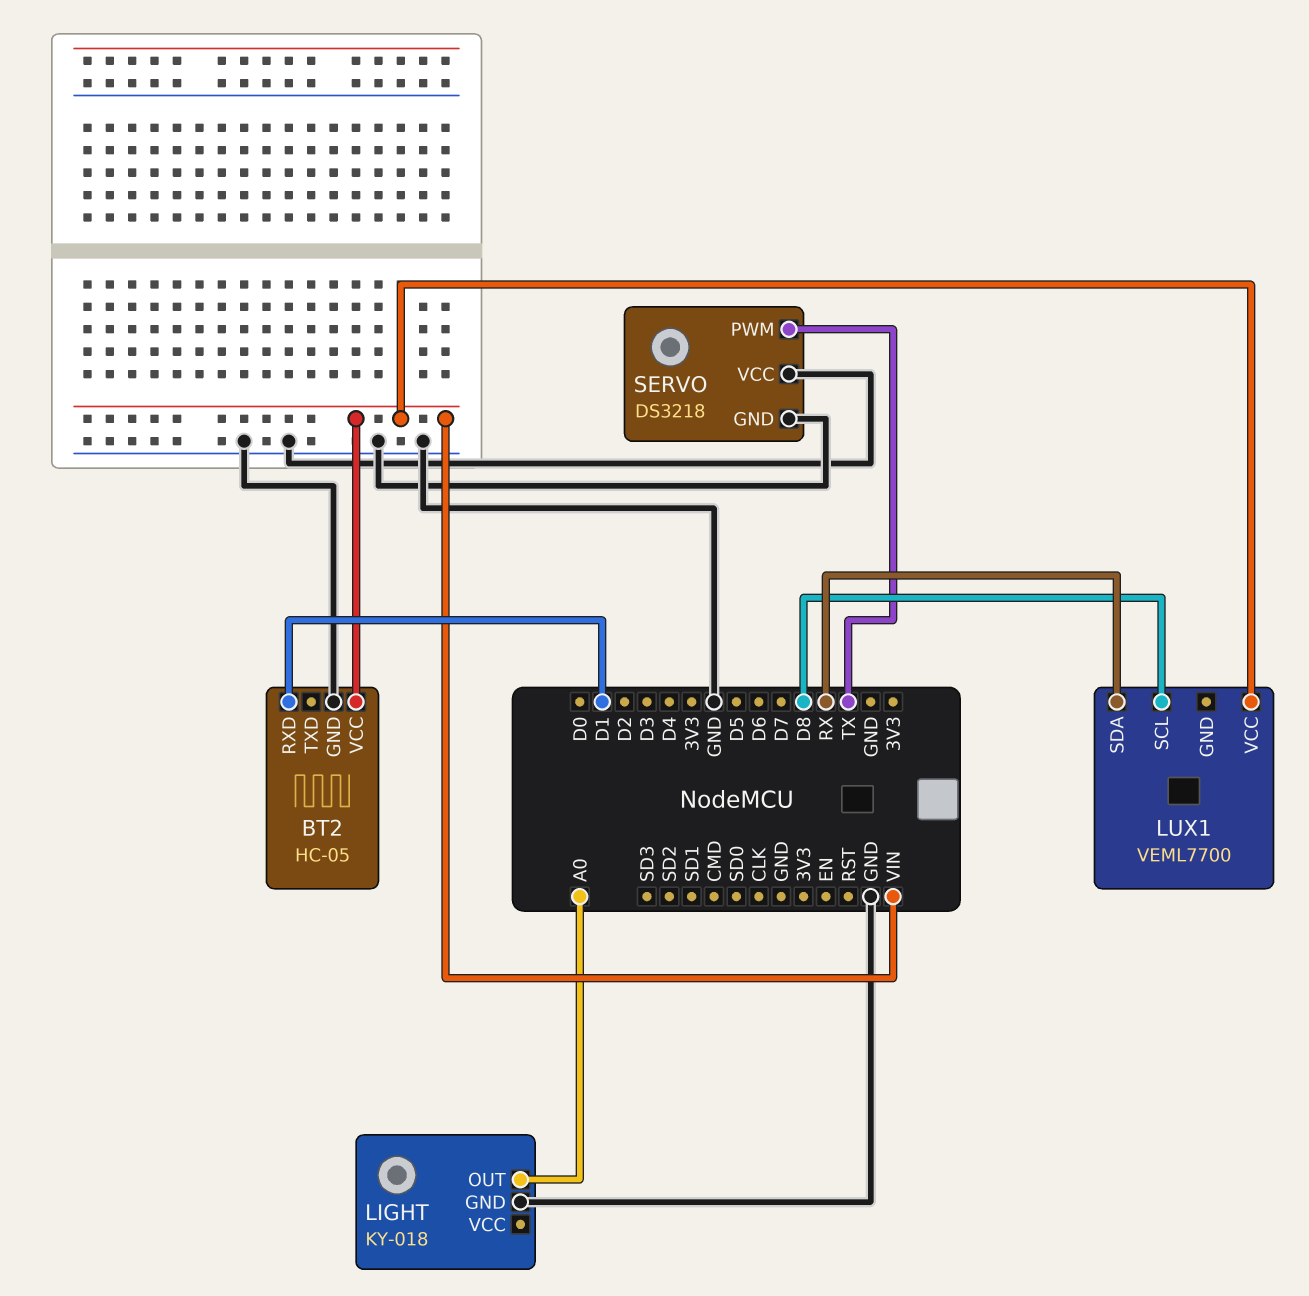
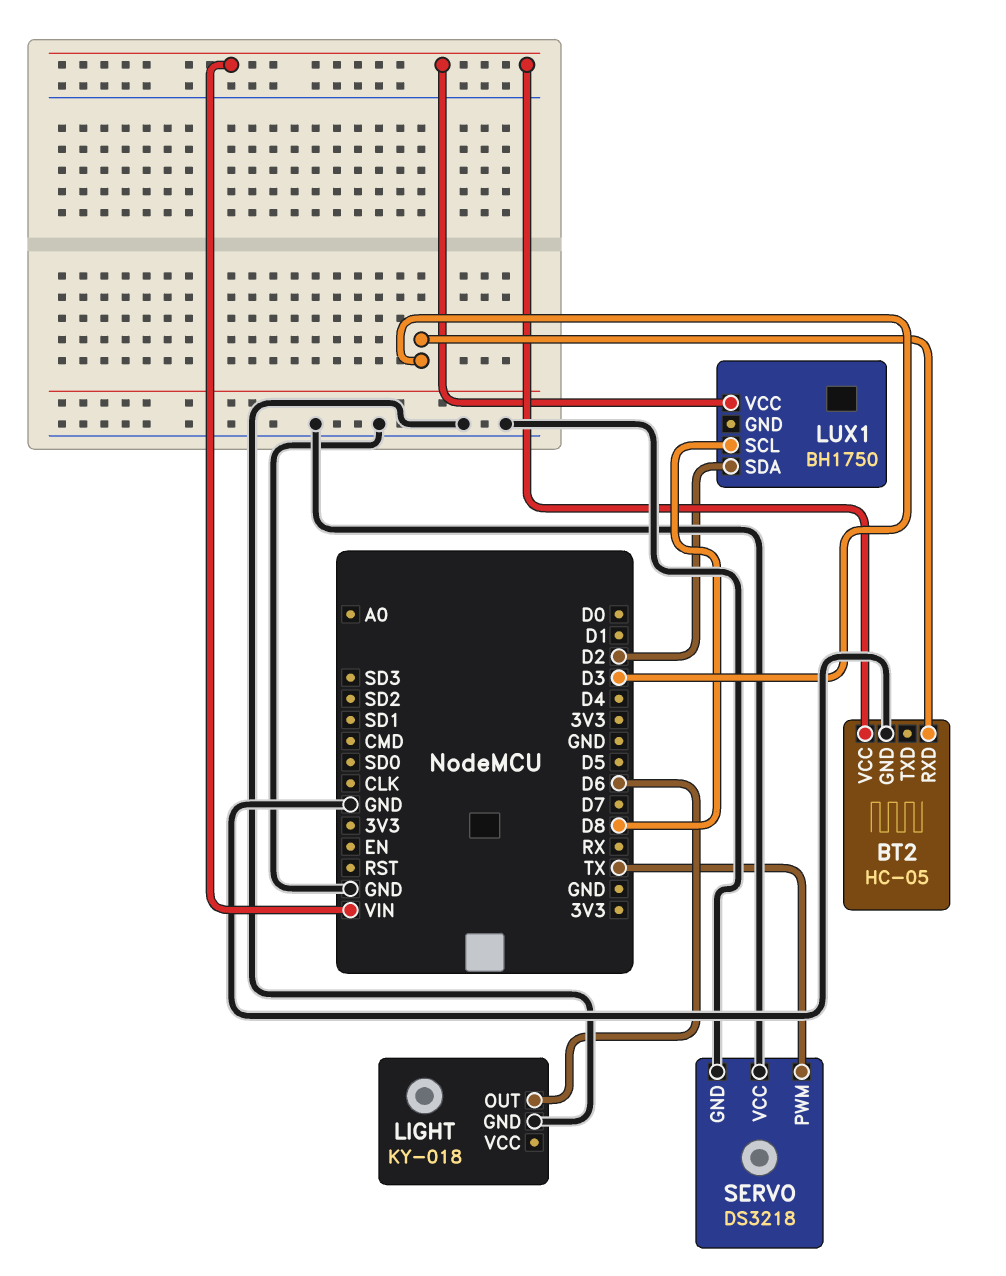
BT2 pin RXD: D1 -> D3
LIGHT pin OUT: A0 -> D6
LUX1: VEML7700 -> BH1750
LUX1 pin SDA: RX -> D2

